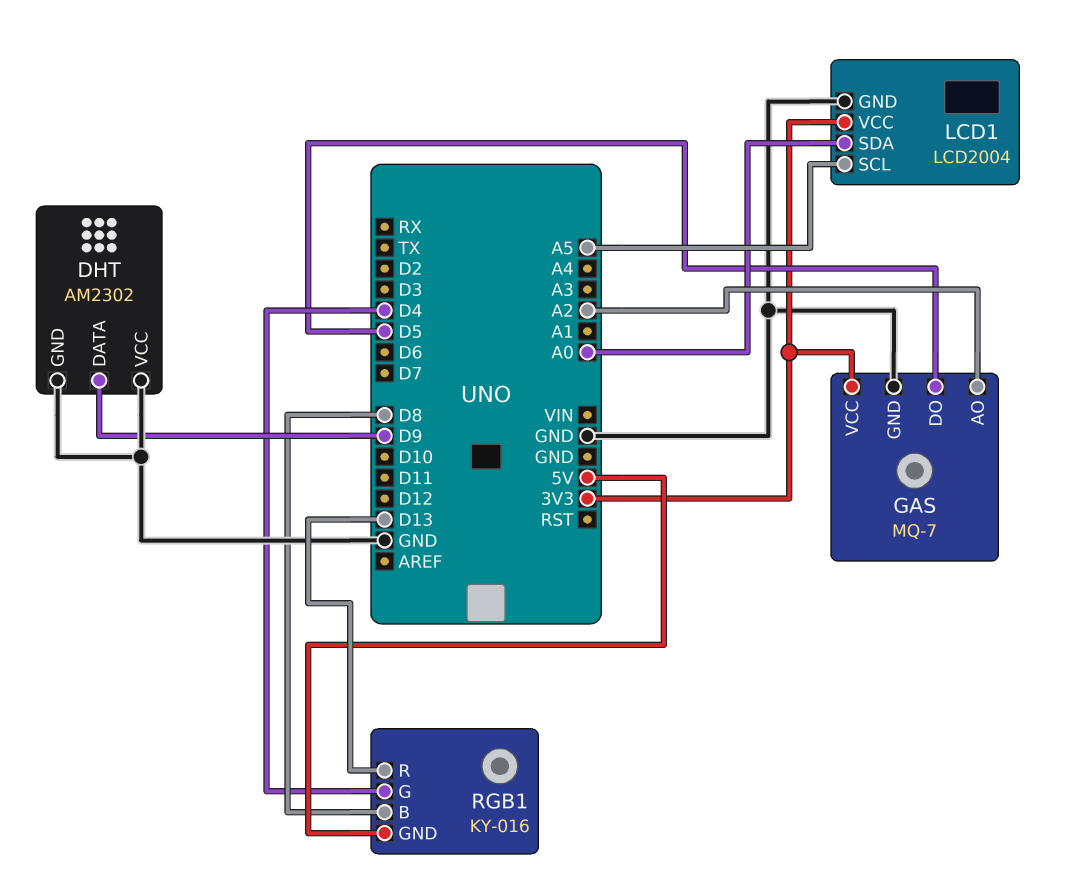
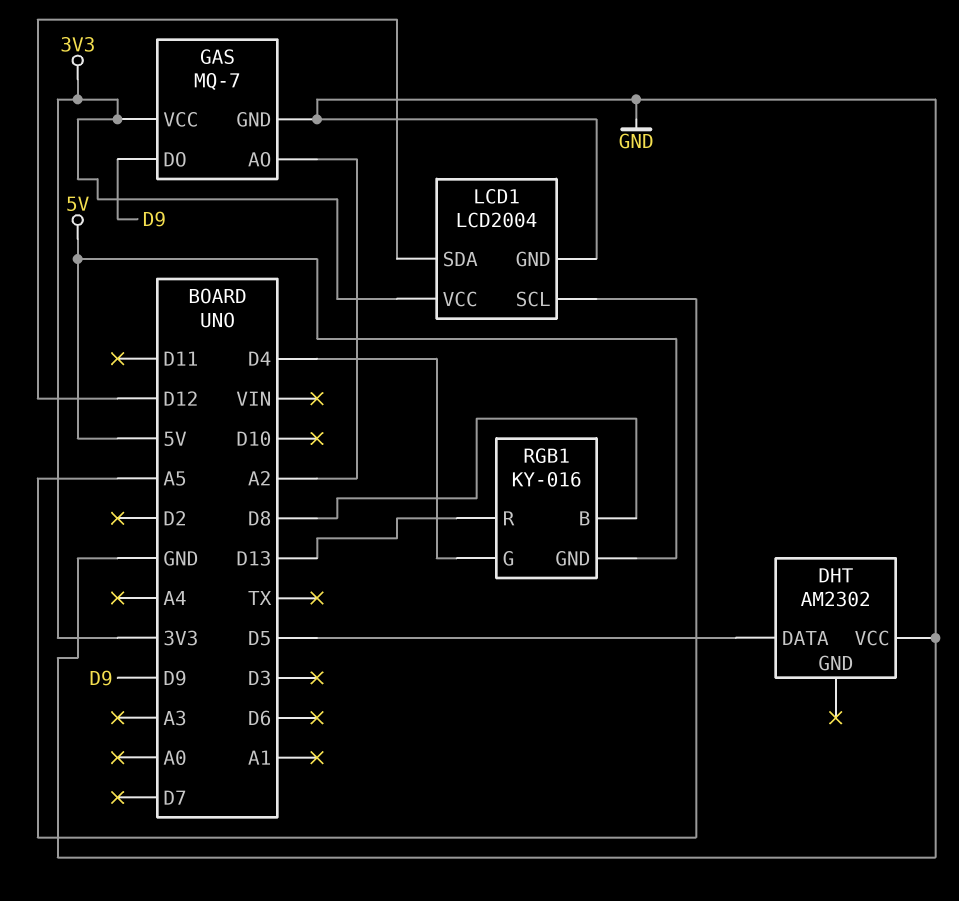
DHT pin DATA: D9 -> D5
DHT pin GND: GND -> none
GAS pin DO: D5 -> D9
LCD1 pin SDA: A0 -> D12

